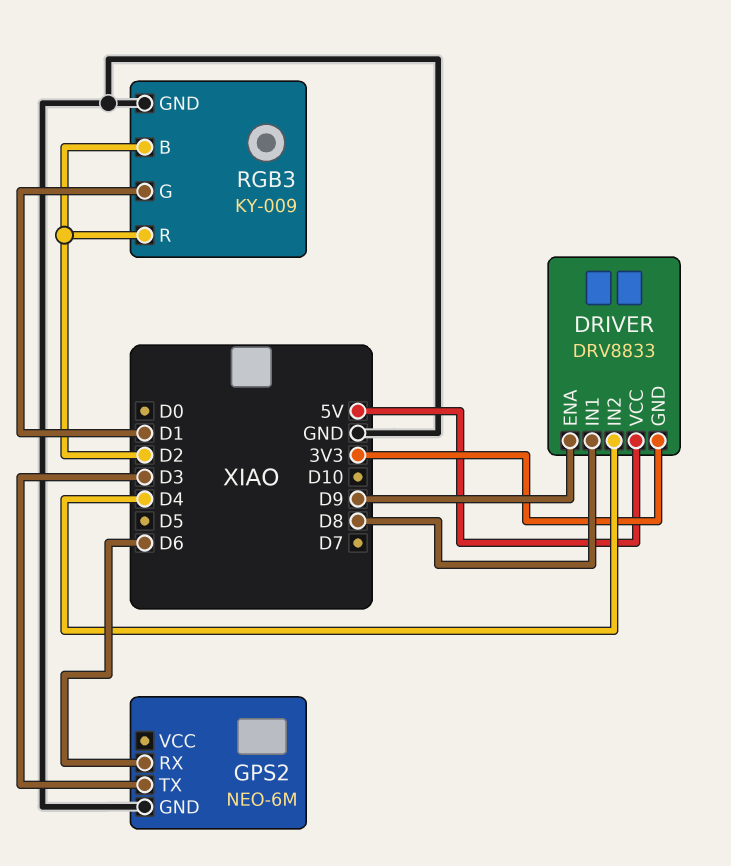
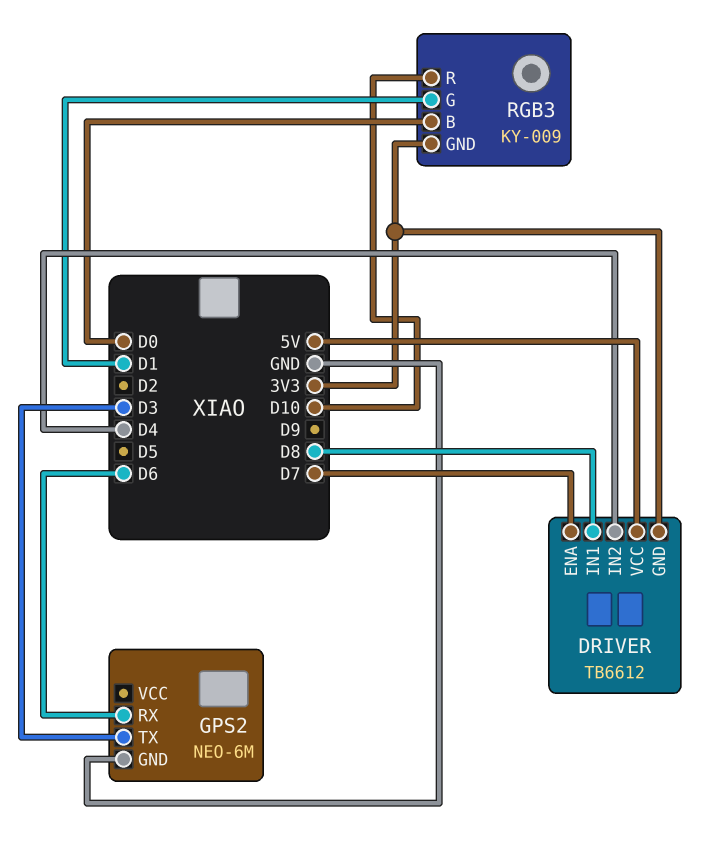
DRIVER: DRV8833 -> TB6612
DRIVER pin ENA: D9 -> D7
RGB3 pin B: D2 -> D0
RGB3 pin GND: GND -> 3V3
RGB3 pin R: D2 -> D10

